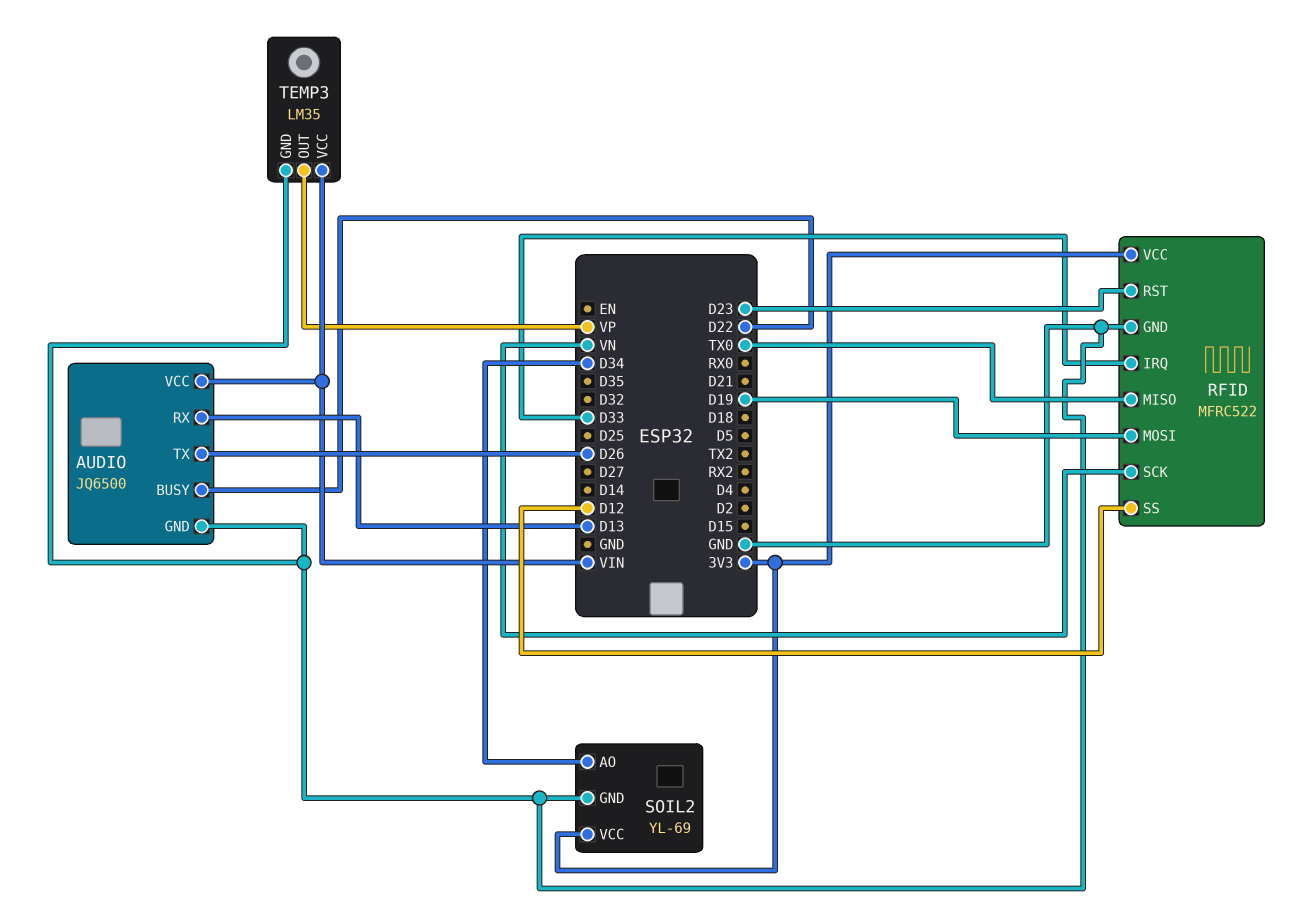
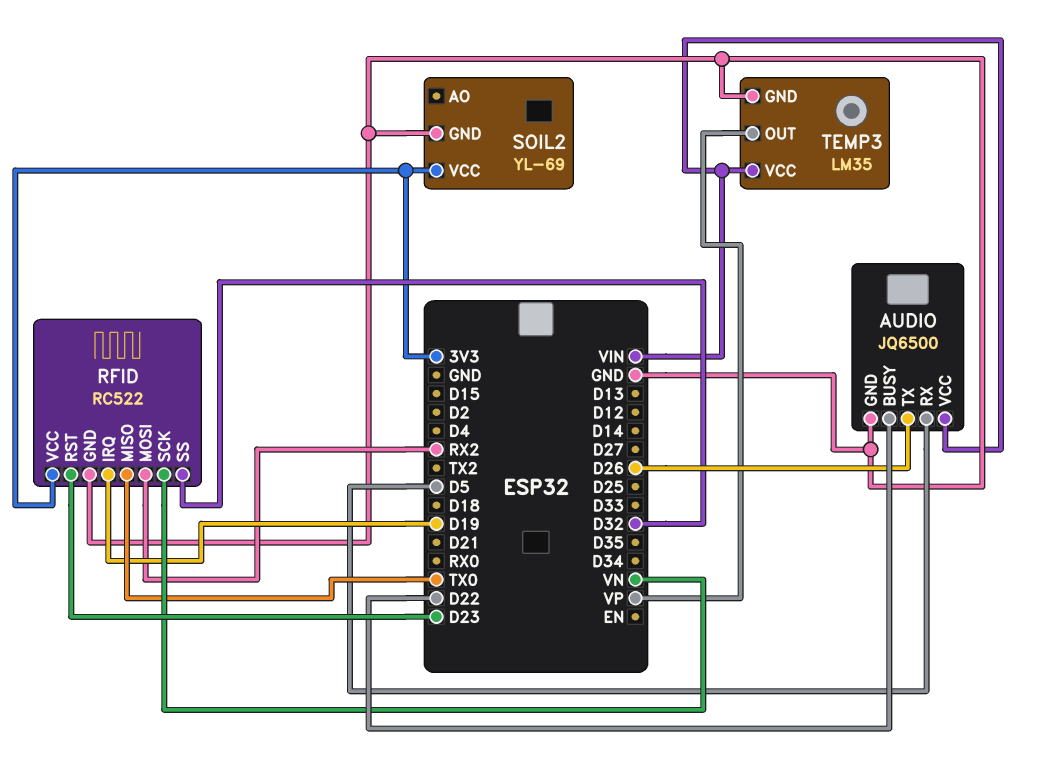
AUDIO pin RX: D13 -> D5
RFID: MFRC522 -> RC522
RFID pin IRQ: D33 -> D19
RFID pin MOSI: D19 -> RX2
RFID pin SS: D12 -> D32
SOIL2 pin AO: D34 -> none

